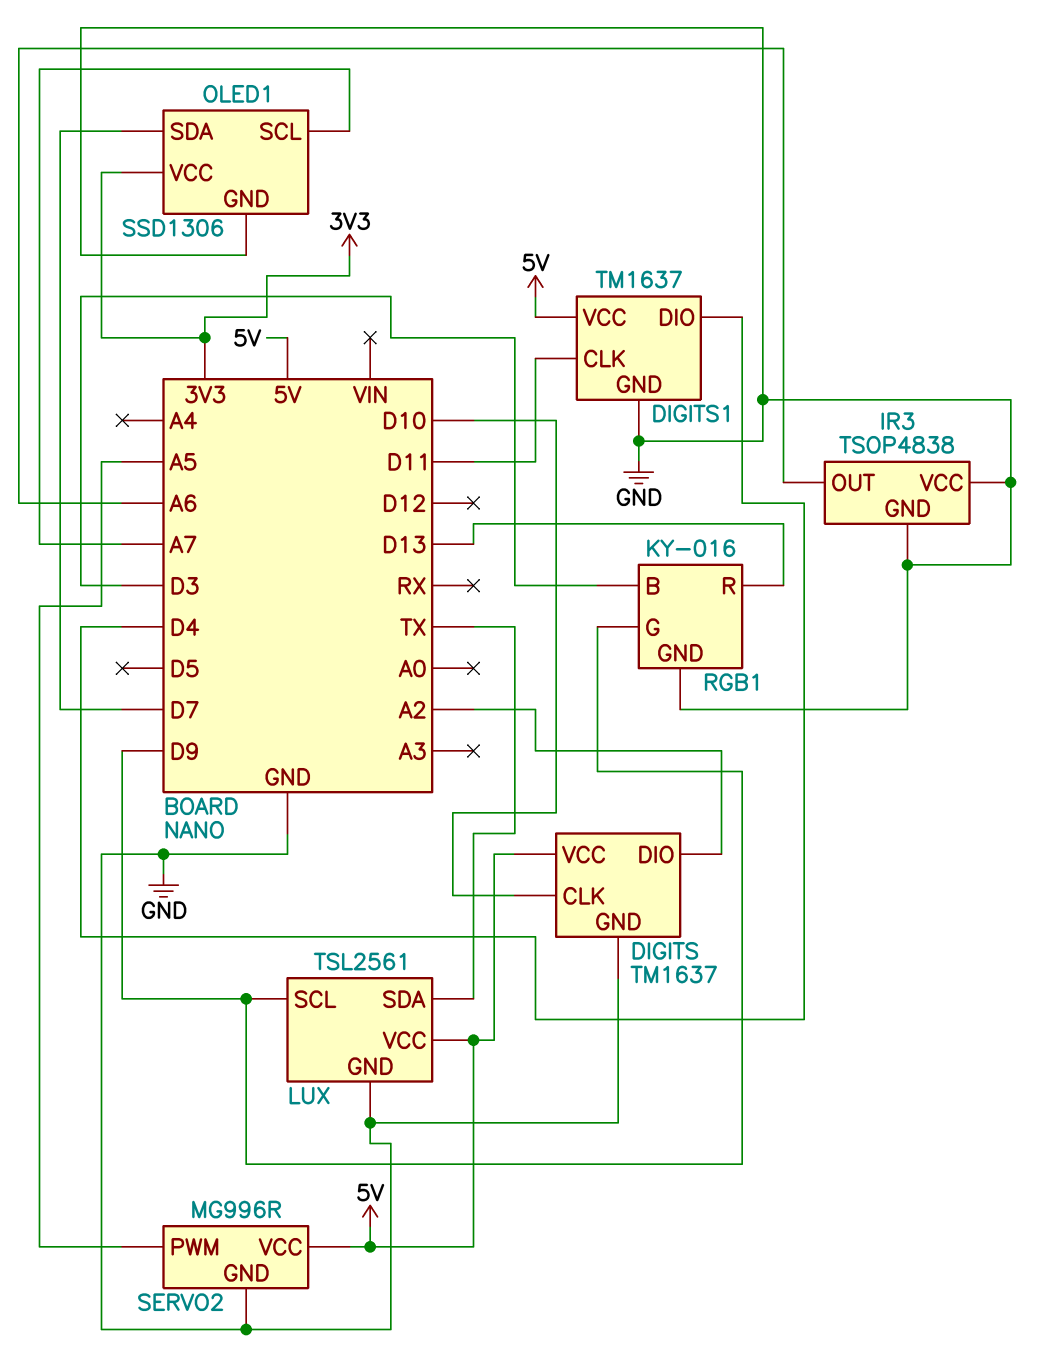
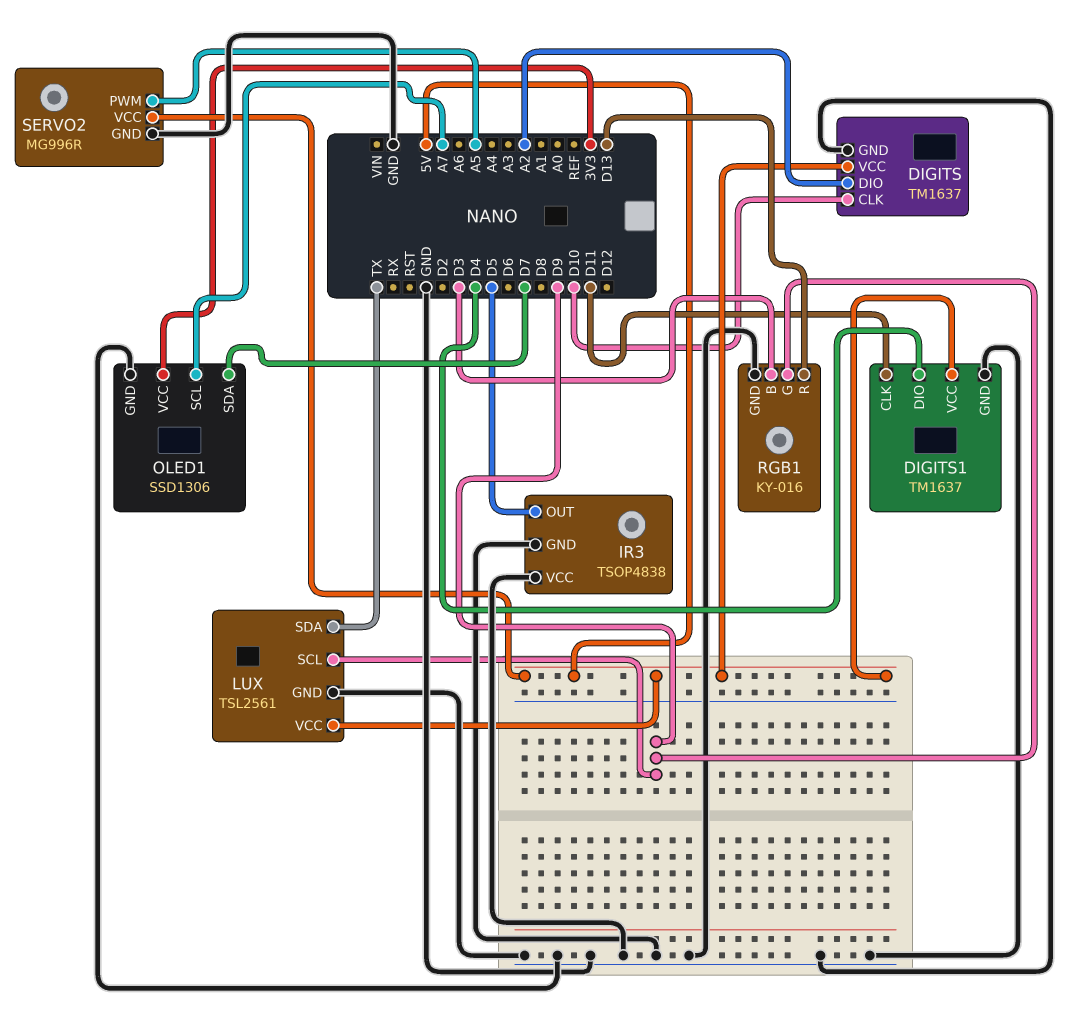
IR3 pin OUT: A6 -> D5

